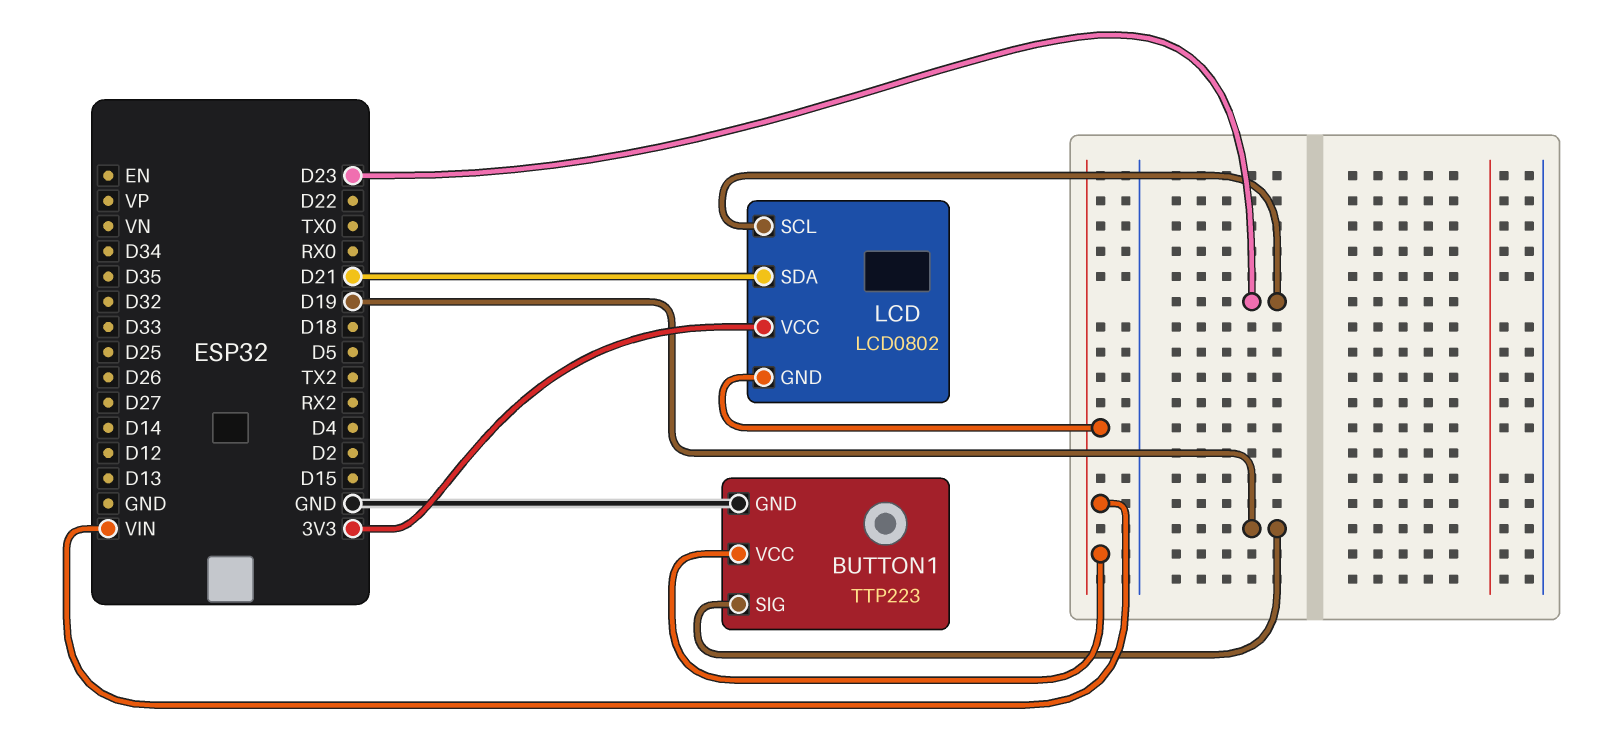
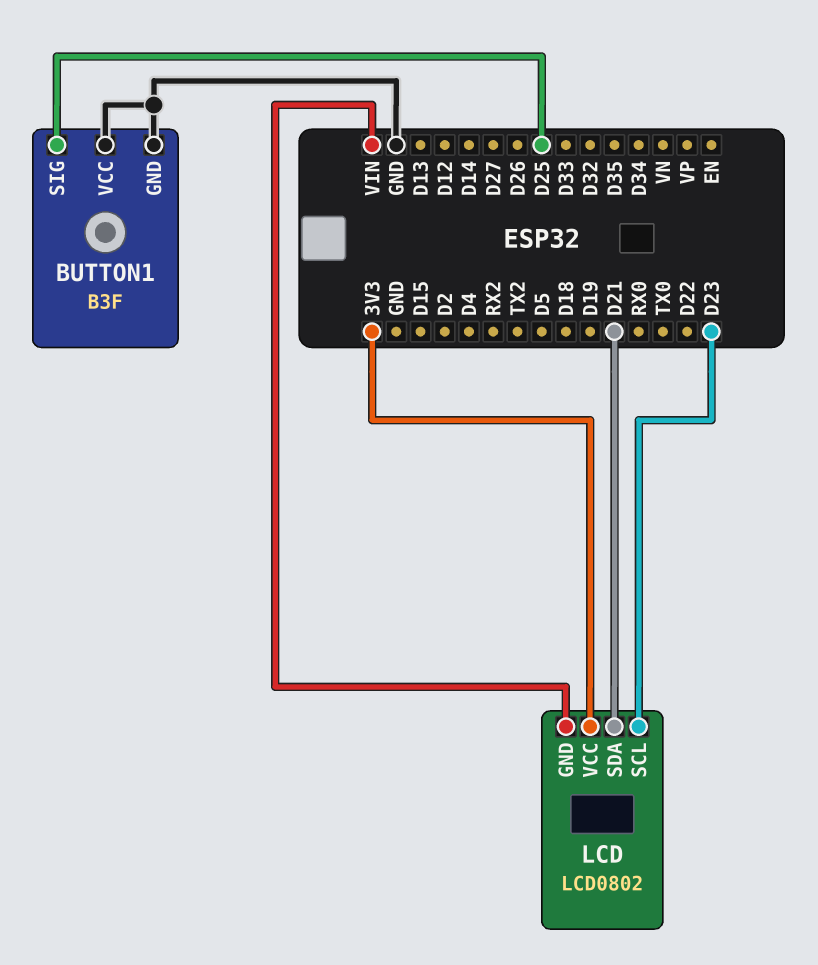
BUTTON1: TTP223 -> B3F
BUTTON1 pin SIG: D19 -> D25
BUTTON1 pin VCC: VIN -> GND

